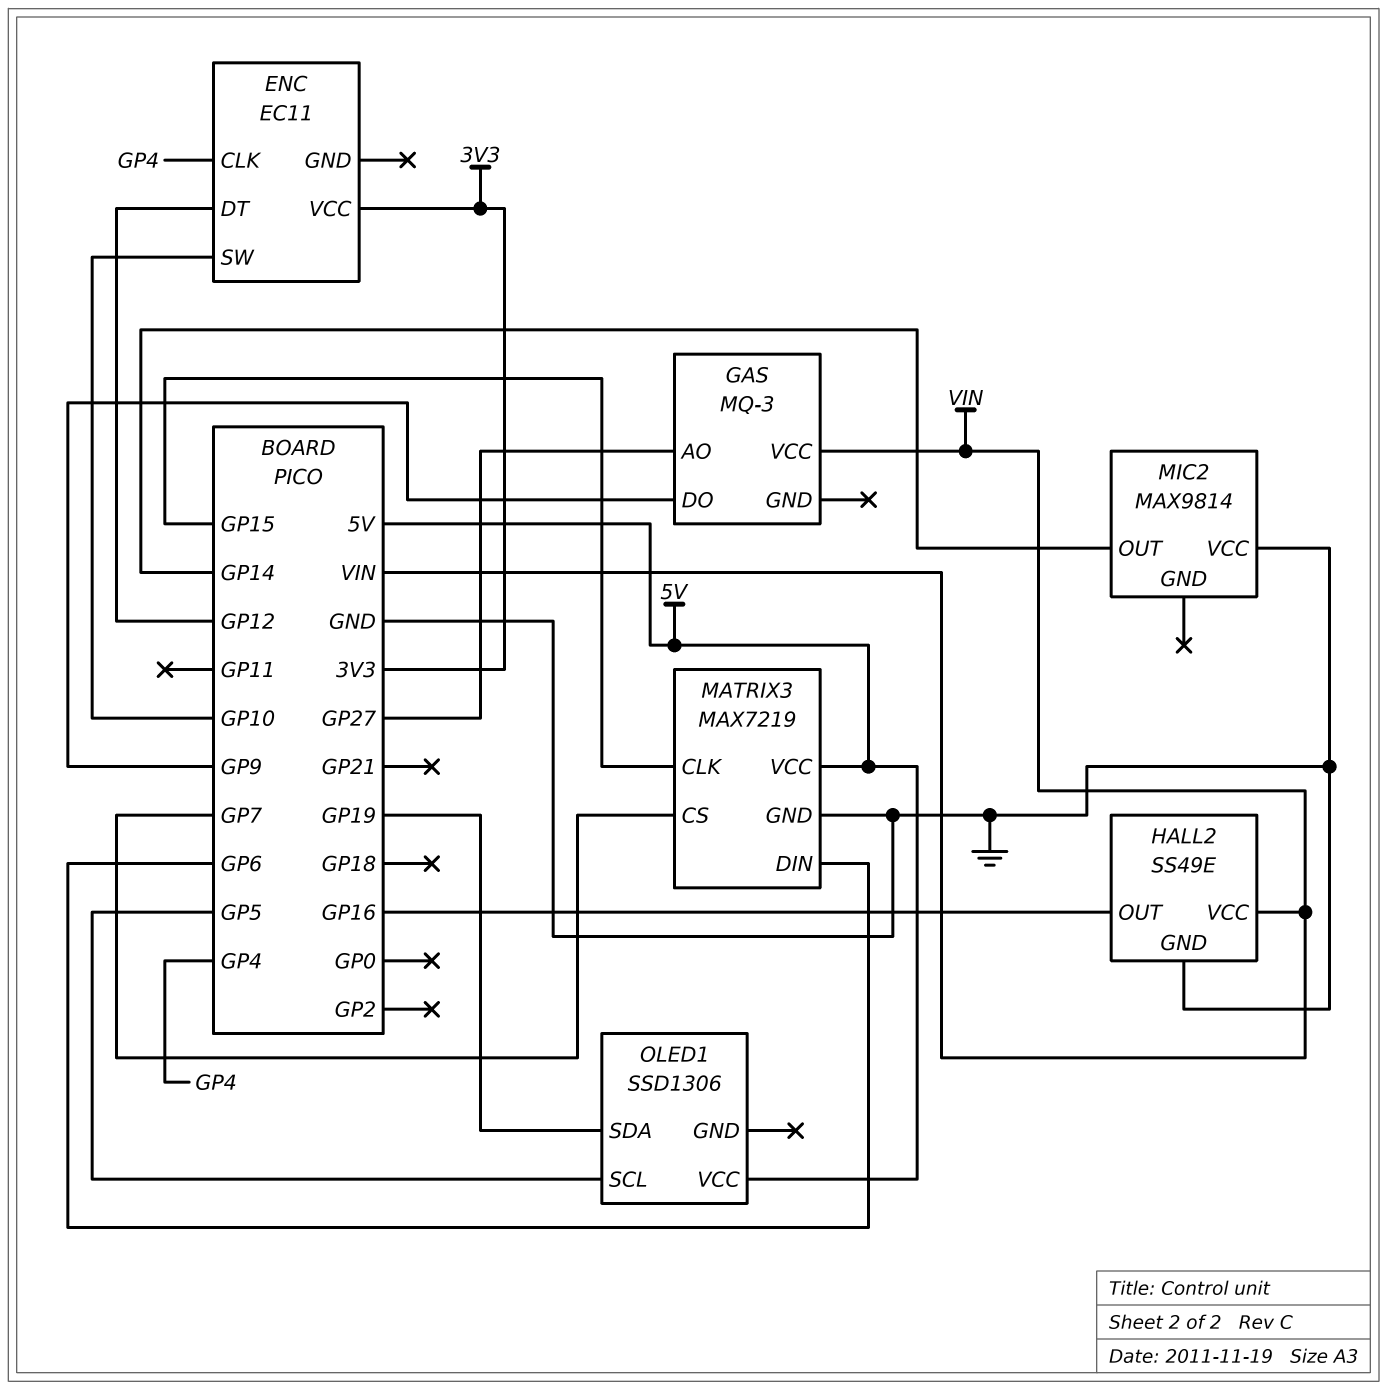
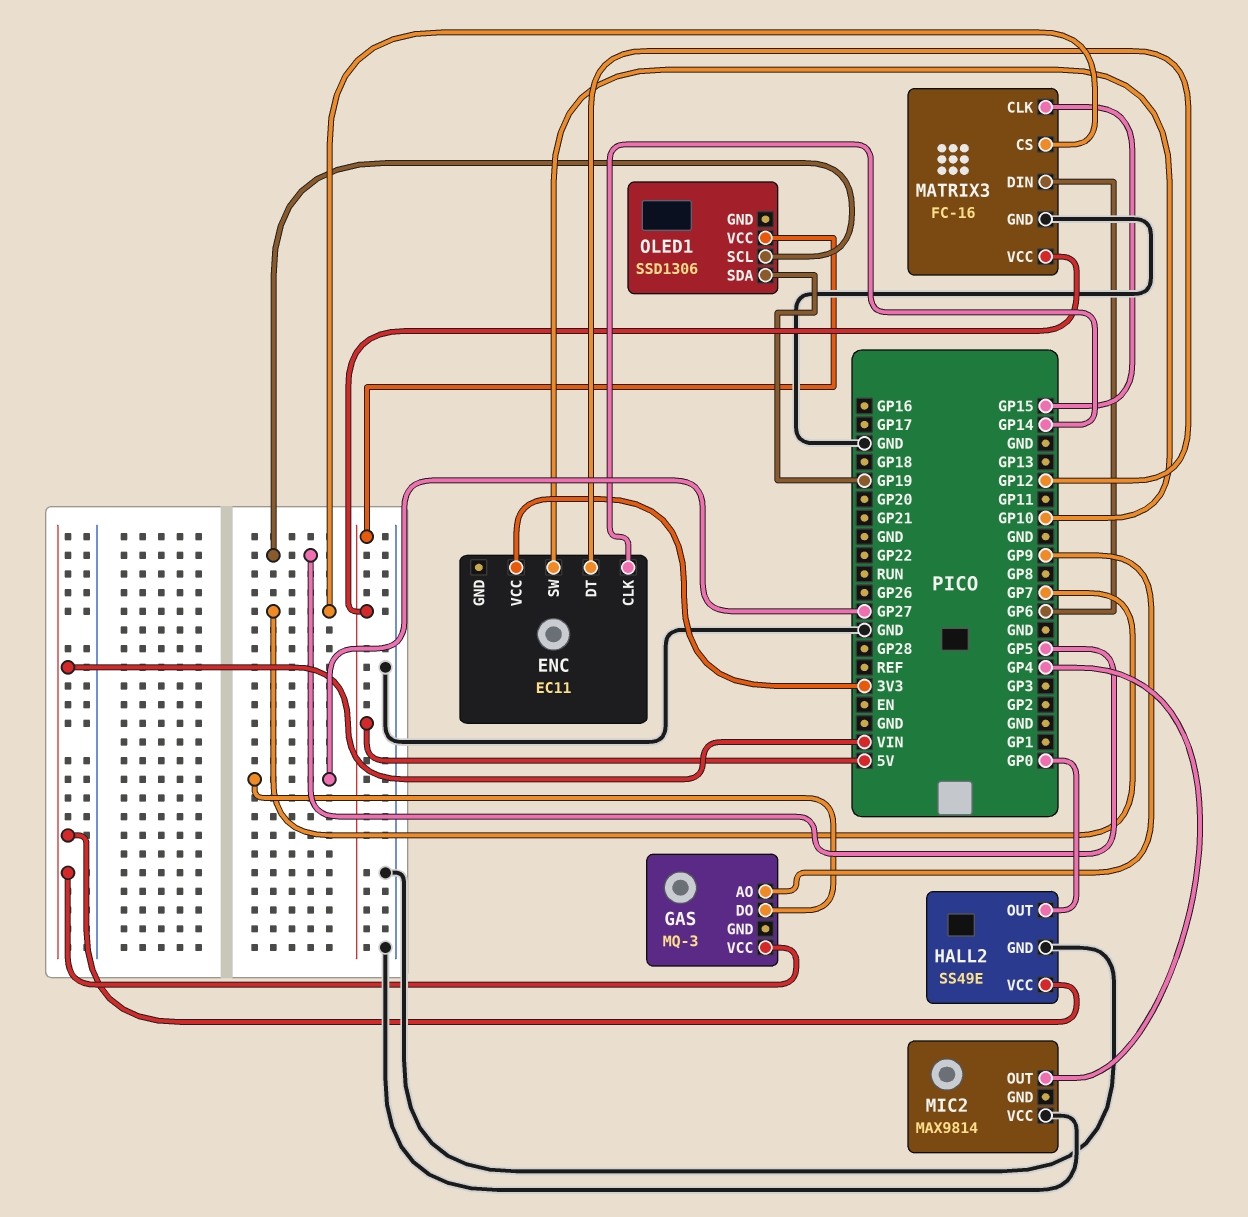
ENC pin CLK: GP4 -> GP14
GAS pin AO: GP27 -> GP9
GAS pin DO: GP9 -> GP27
HALL2 pin OUT: GP16 -> GP0
MATRIX3: MAX7219 -> FC-16
MIC2 pin OUT: GP14 -> GP4

